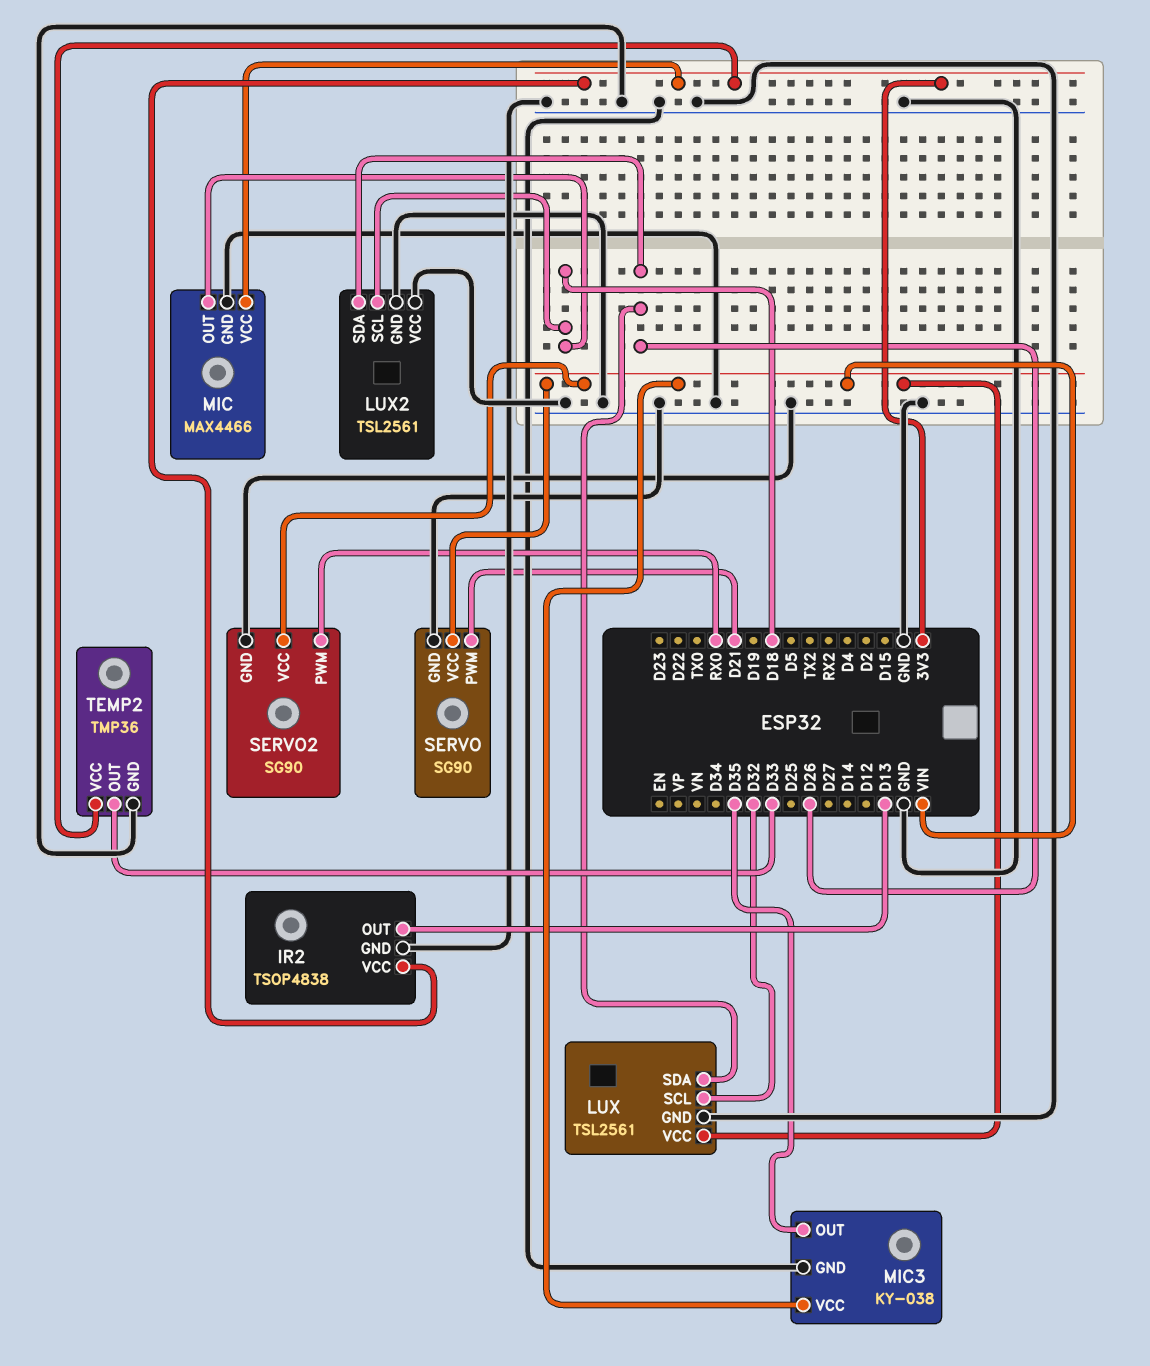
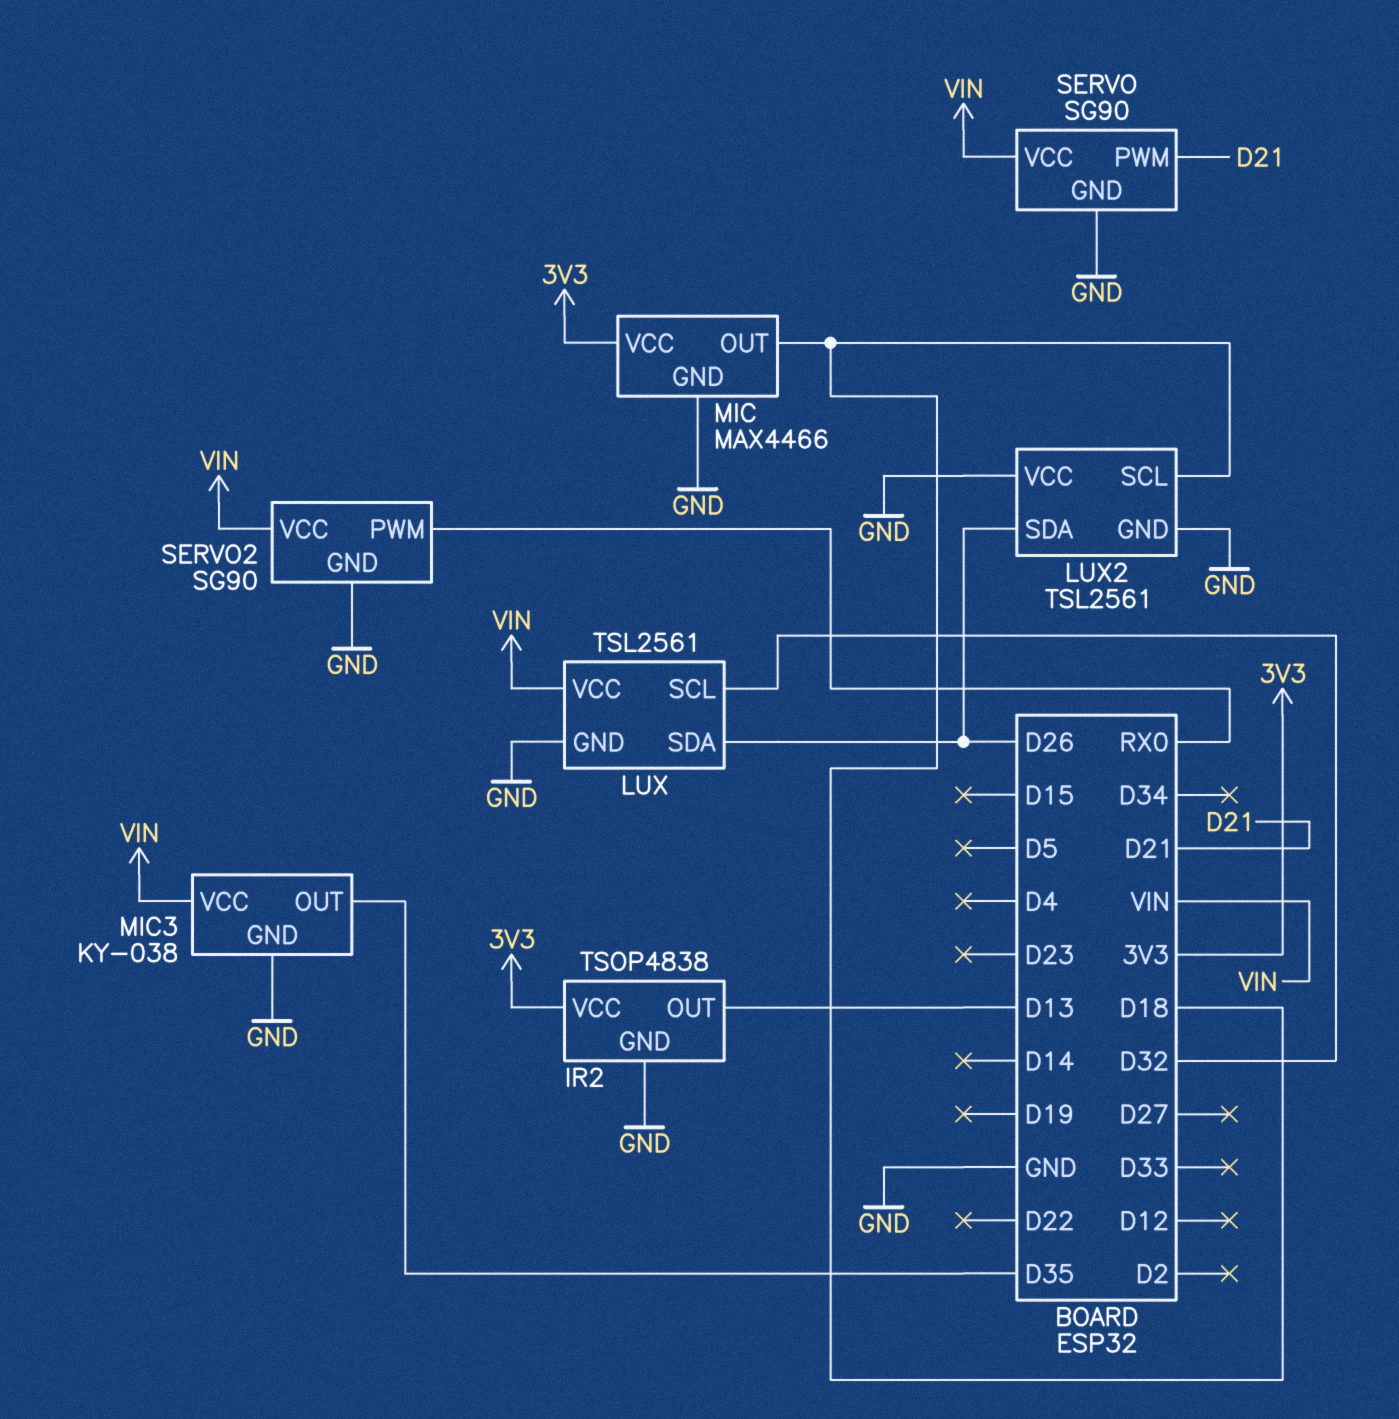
TEMP2: TMP36 -> none
TEMP2 pin GND: GND -> none
TEMP2 pin OUT: D33 -> none
TEMP2 pin VCC: 3V3 -> none

